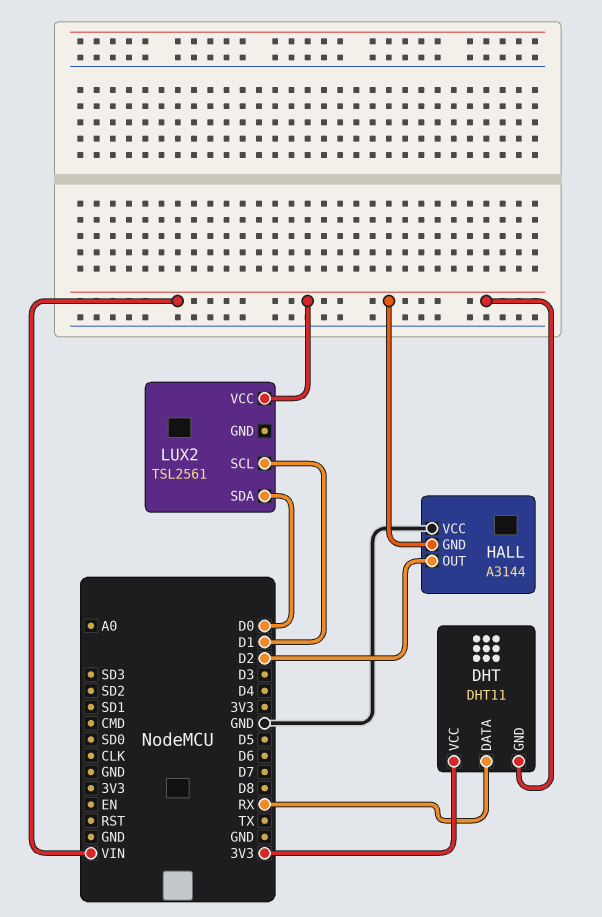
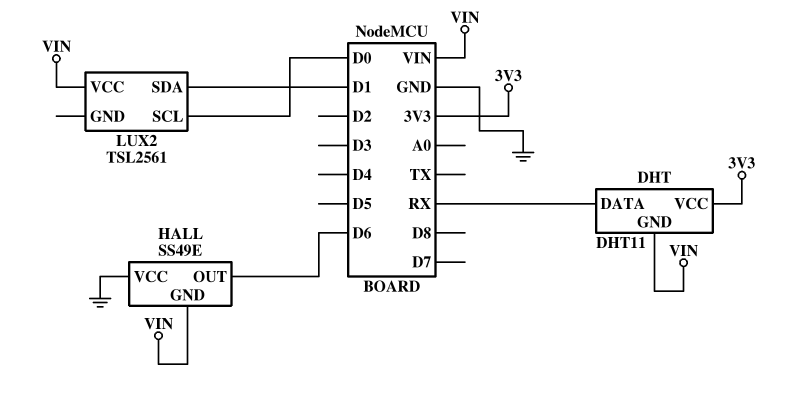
HALL: A3144 -> SS49E
HALL pin OUT: D2 -> D6
LUX2 pin SCL: D1 -> D0
LUX2 pin SDA: D0 -> D1

